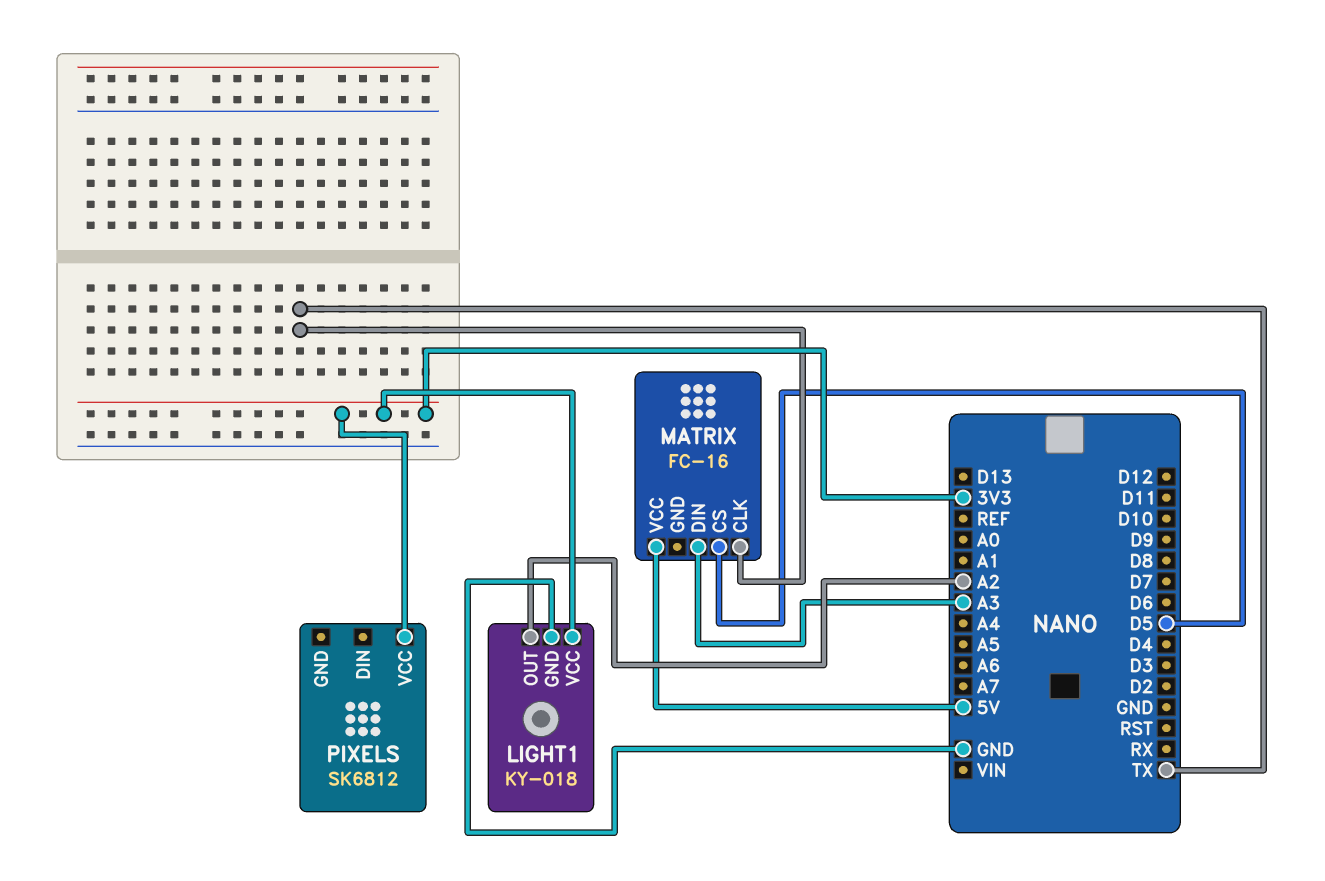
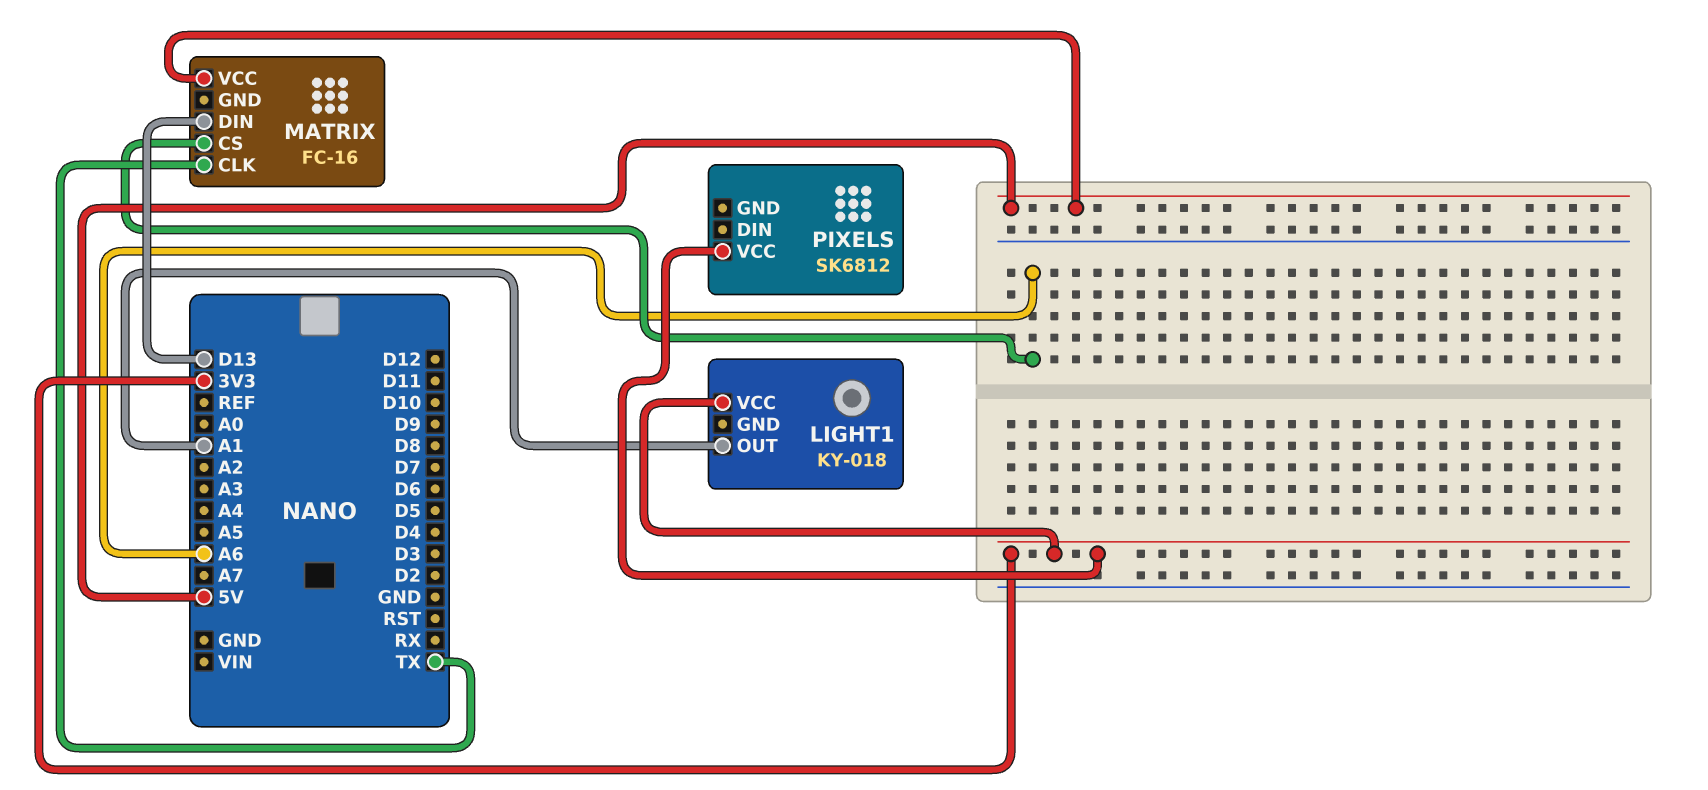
LIGHT1 pin GND: GND -> none
LIGHT1 pin OUT: A2 -> A1
MATRIX pin CS: D5 -> A6
MATRIX pin DIN: A3 -> D13

